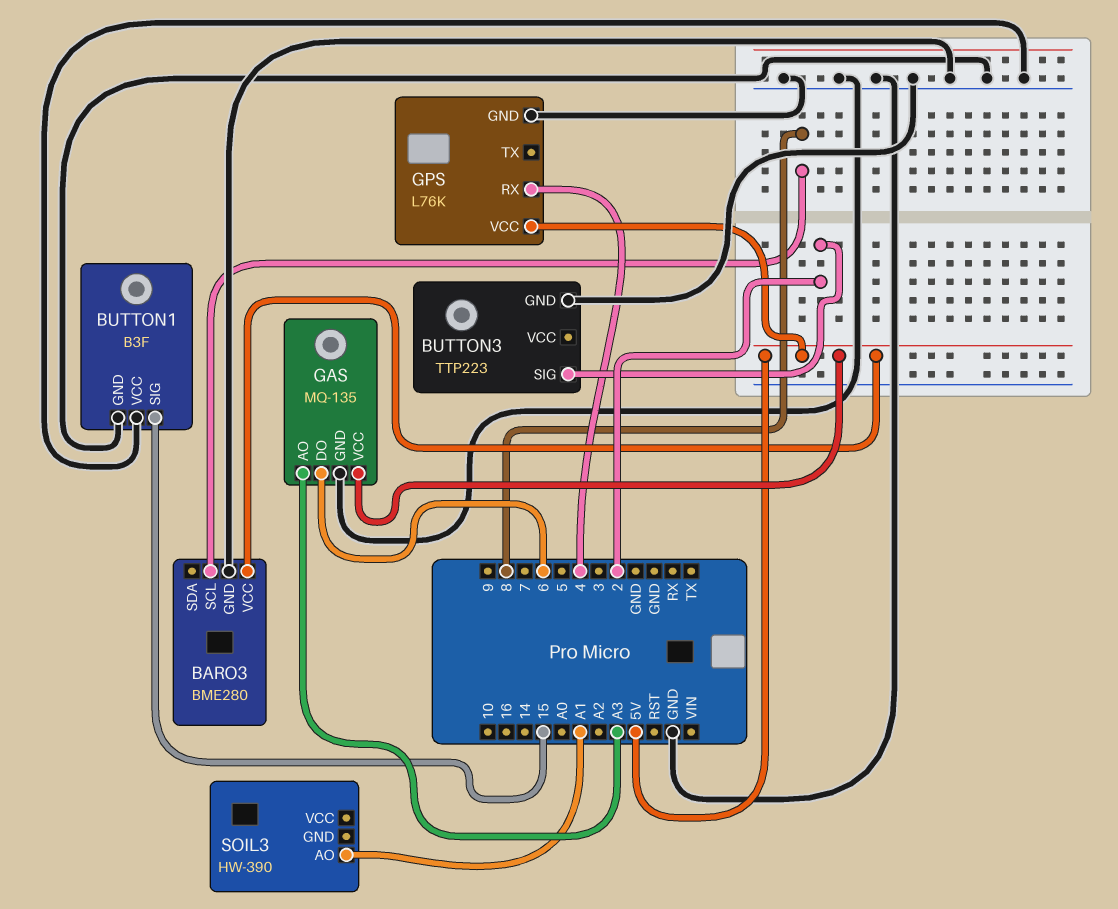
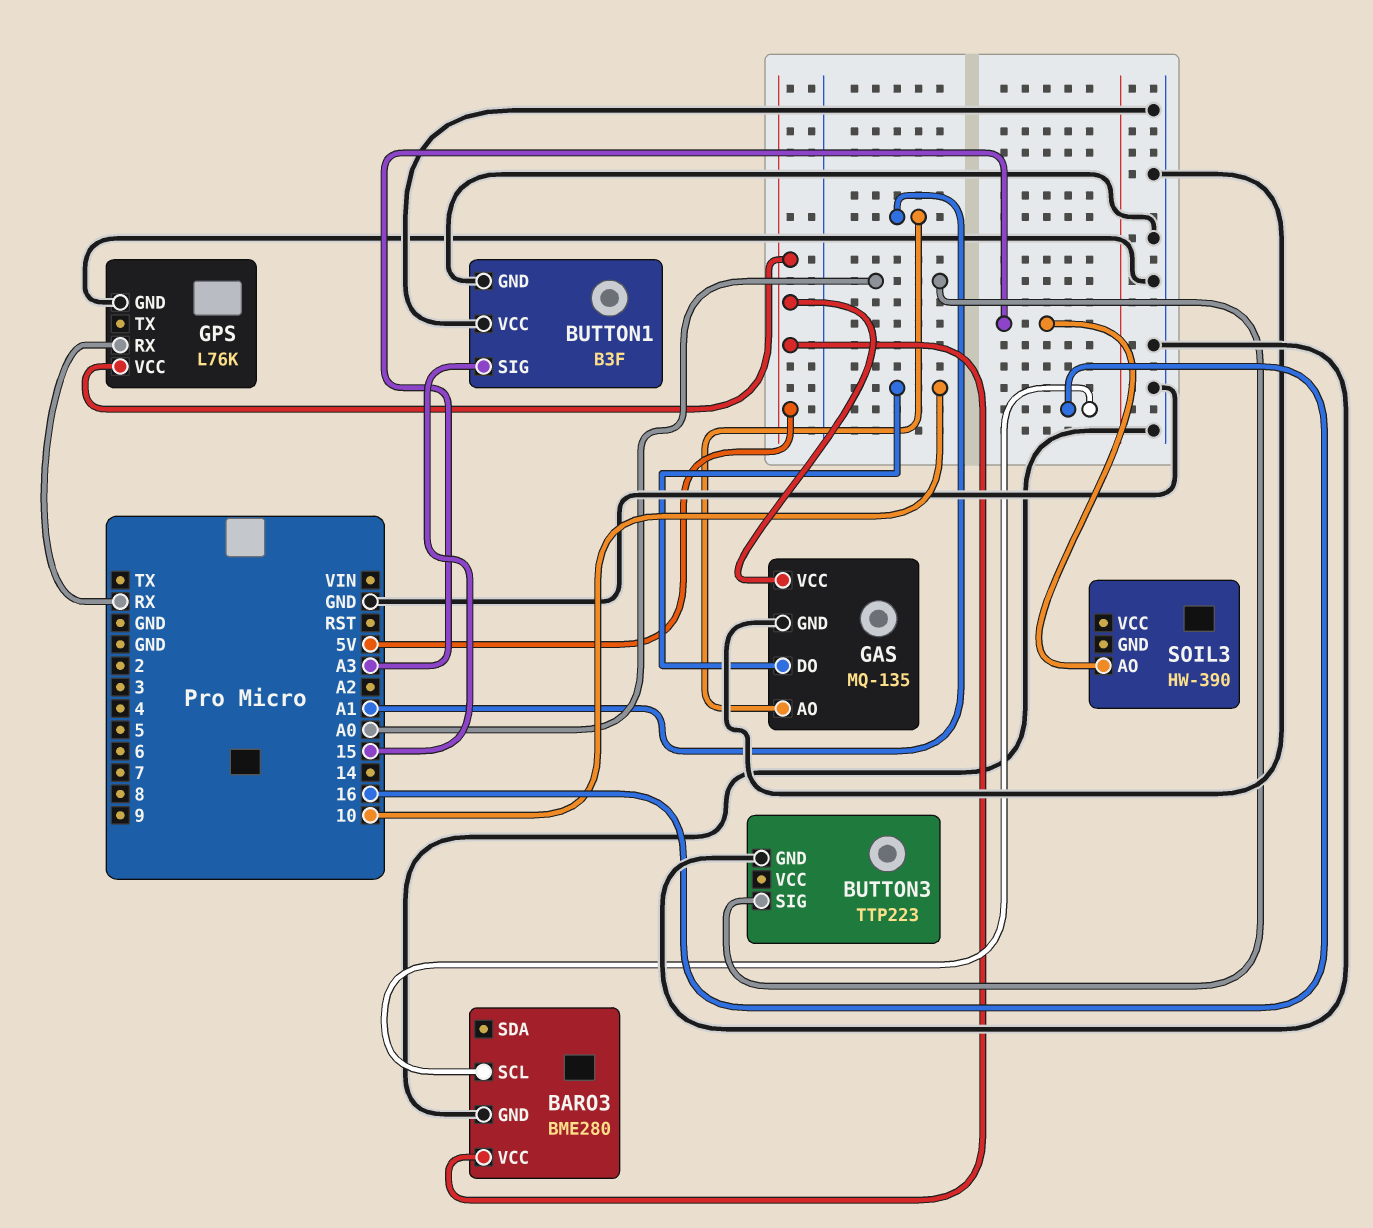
BARO3 pin SCL: 8 -> 16
BUTTON3 pin SIG: 2 -> A0
GAS pin AO: A3 -> A1
GAS pin DO: 6 -> 10
GPS pin RX: 4 -> RX
SOIL3 pin AO: A1 -> A3

